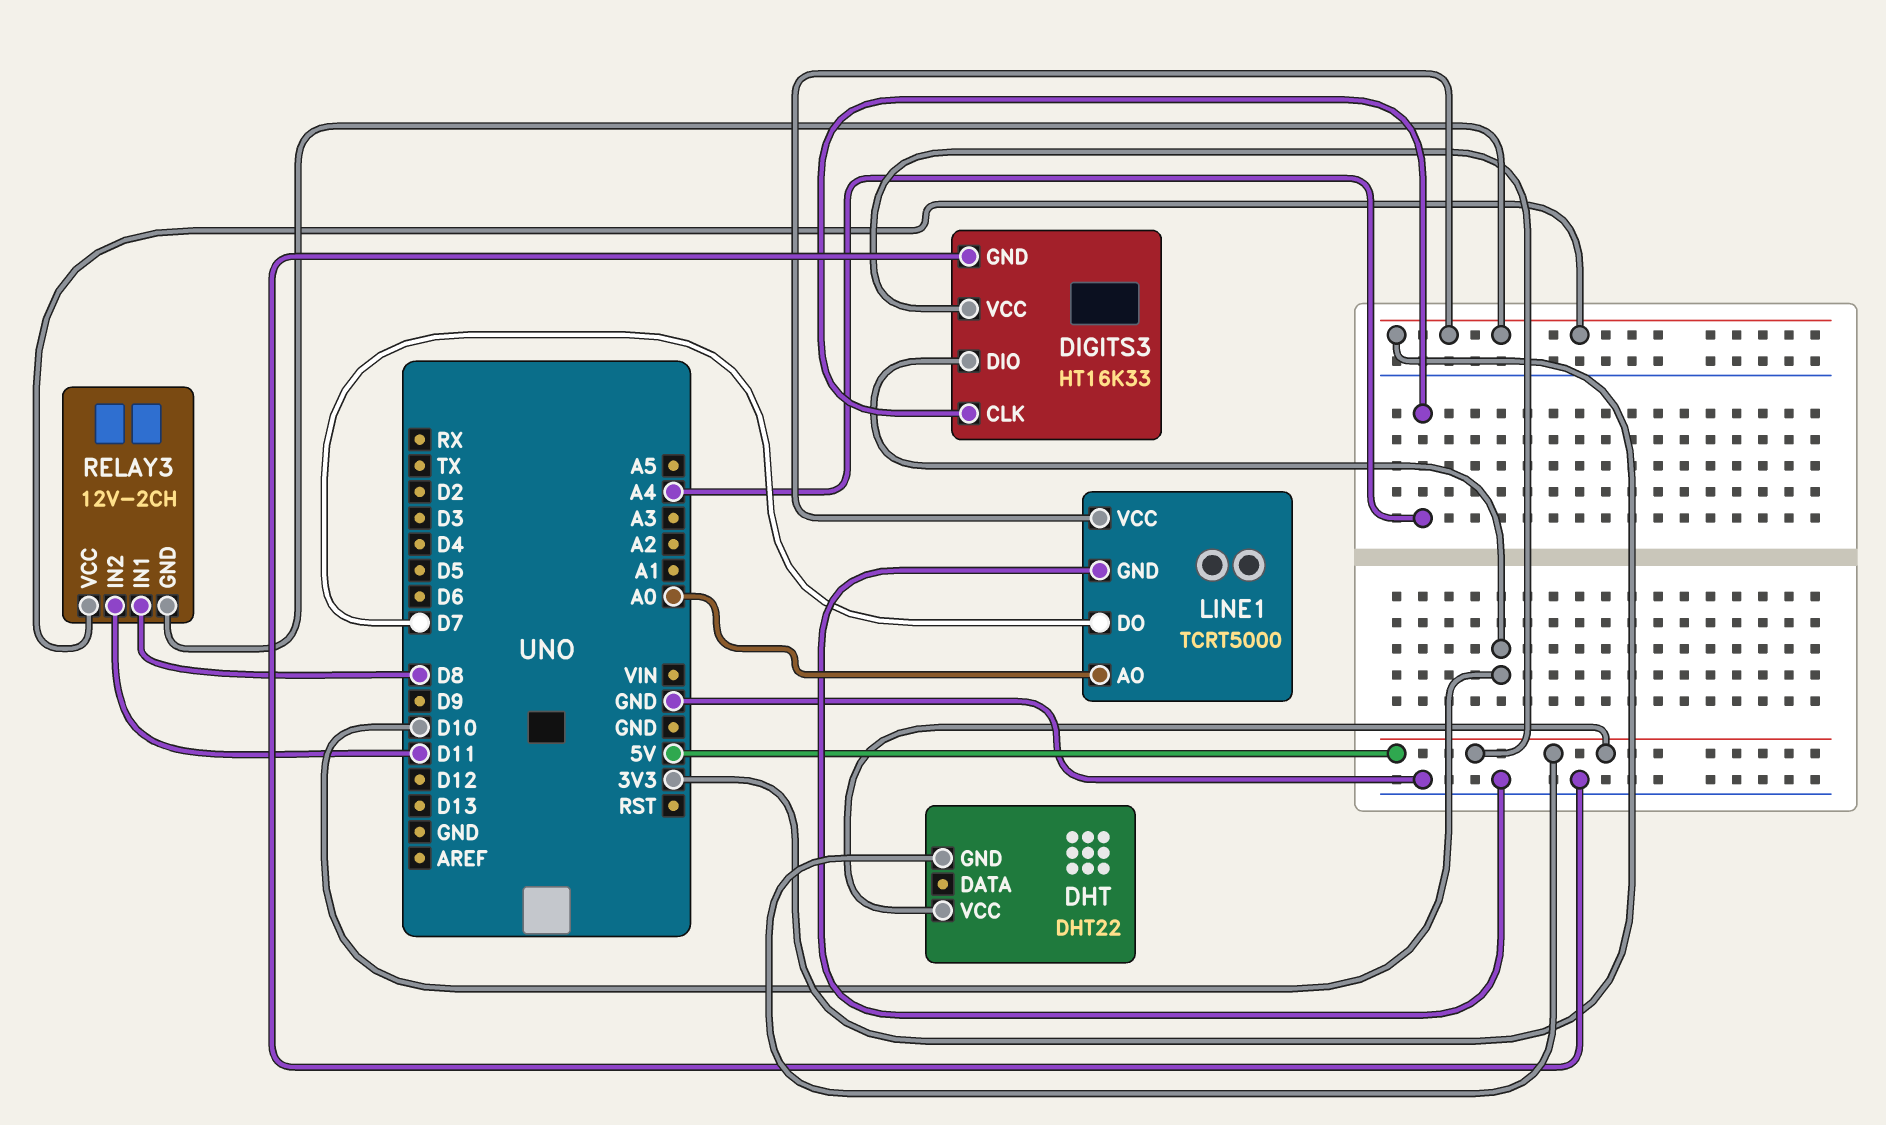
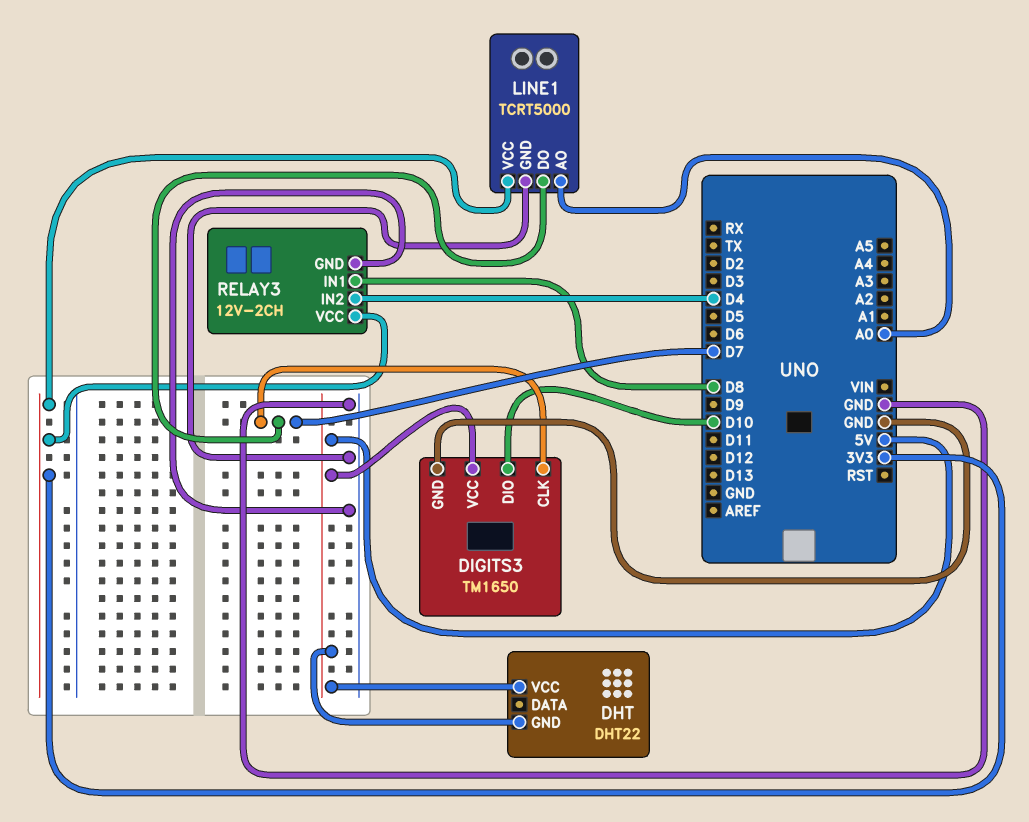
DIGITS3: HT16K33 -> TM1650
DIGITS3 pin CLK: A4 -> D7
RELAY3 pin GND: 3V3 -> GND
RELAY3 pin IN2: D11 -> D4

